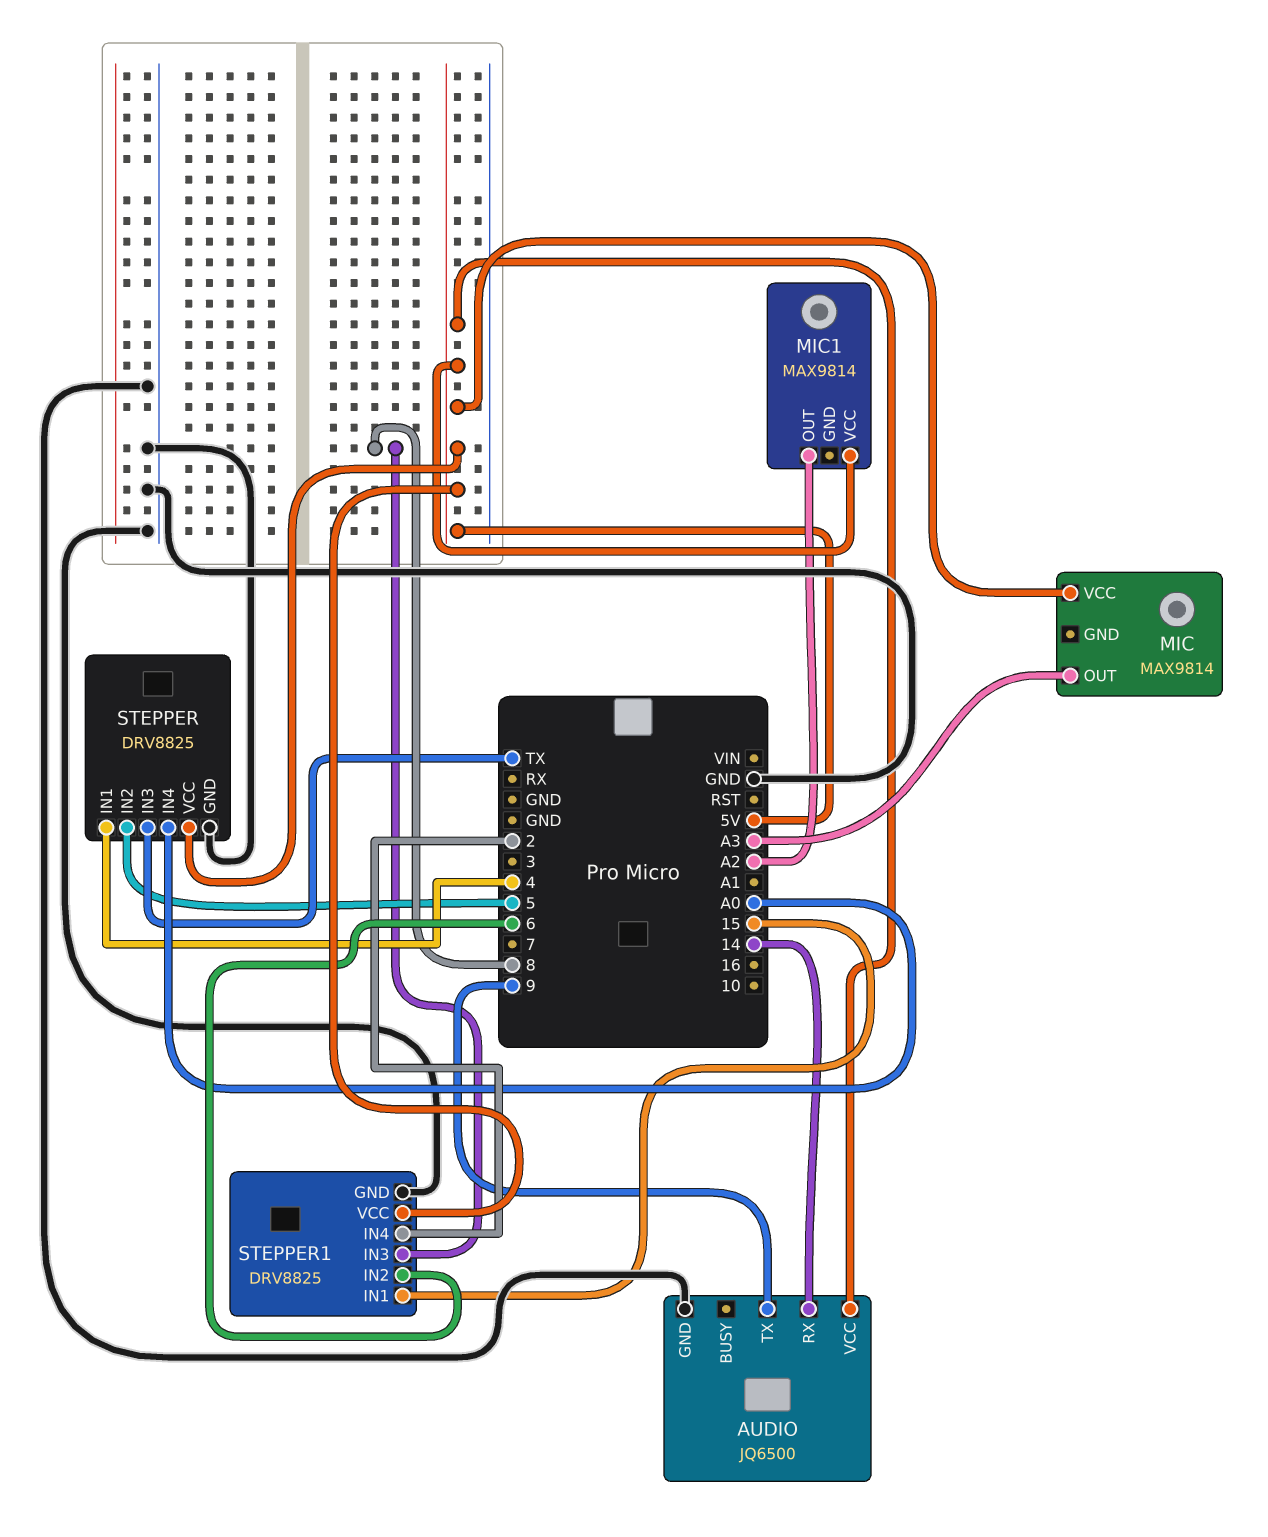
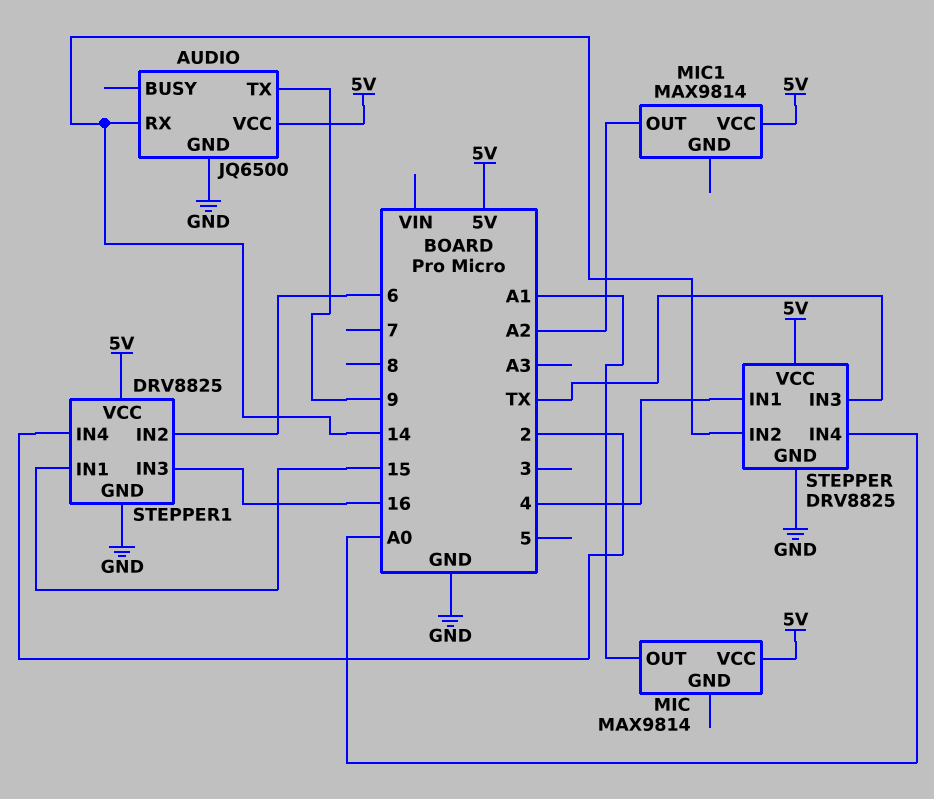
MIC pin OUT: A3 -> A1
STEPPER pin IN2: 5 -> 14
STEPPER1 pin IN3: 8 -> 16

